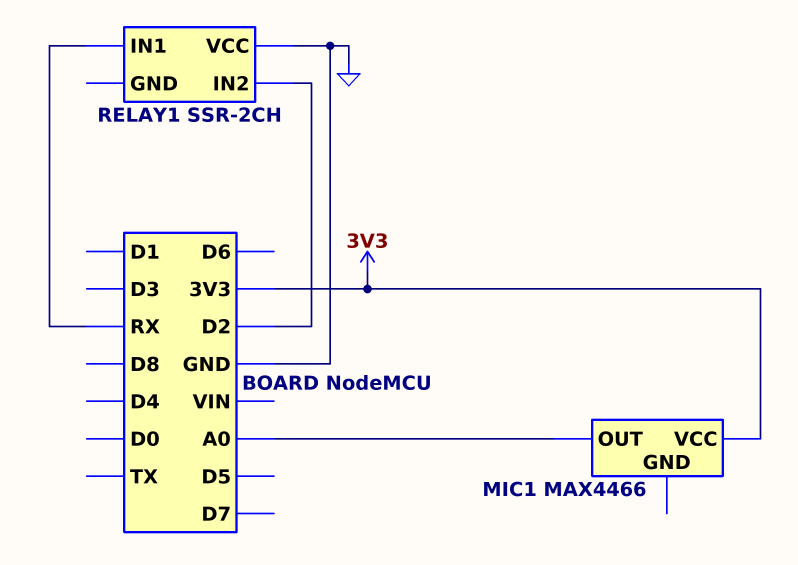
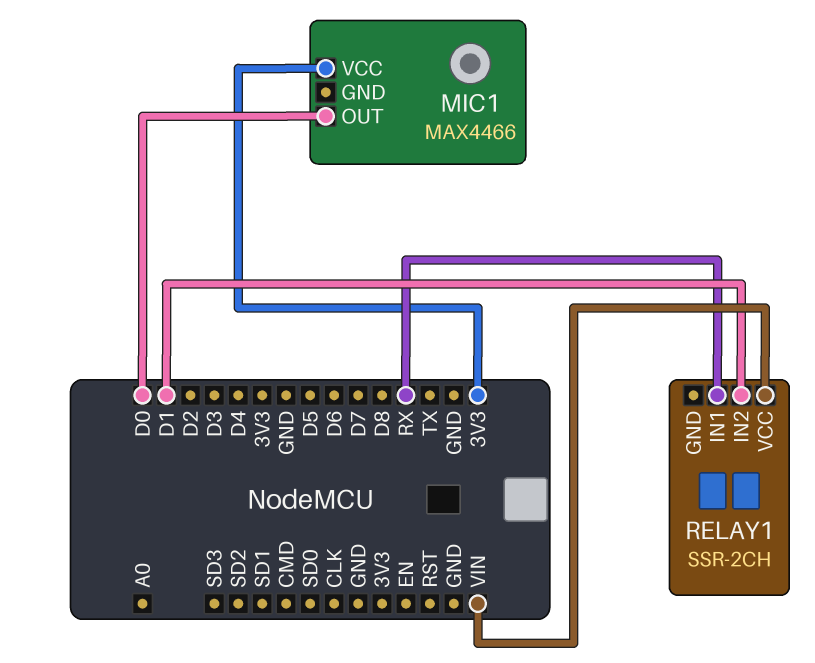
MIC1 pin OUT: A0 -> D0
RELAY1 pin IN2: D2 -> D1
RELAY1 pin VCC: GND -> VIN

